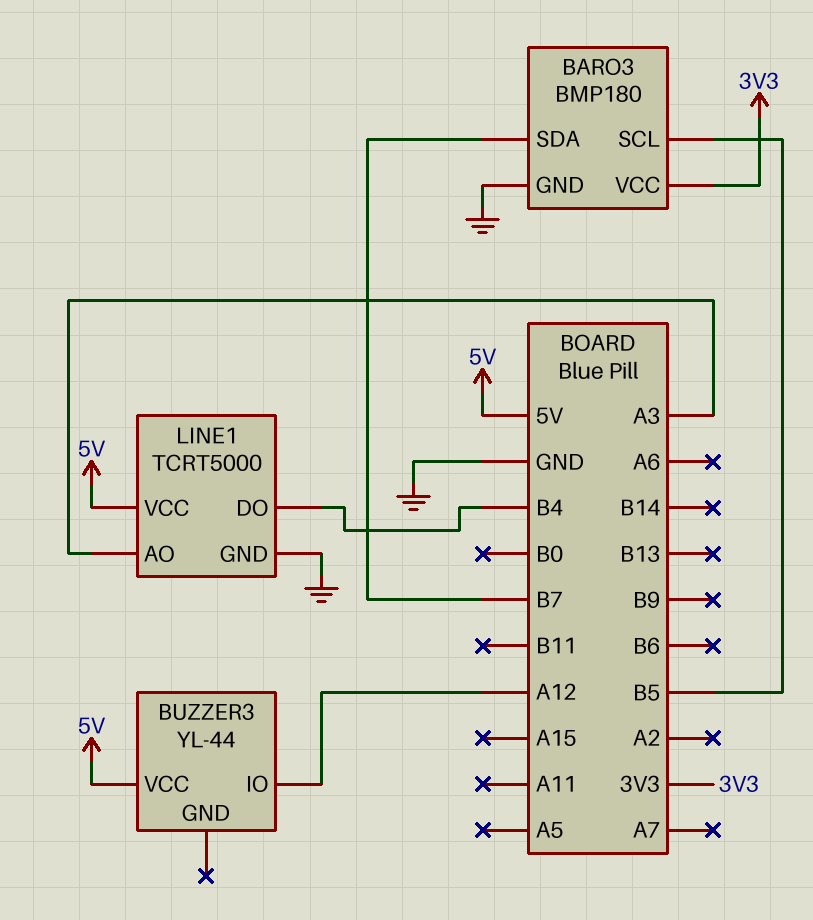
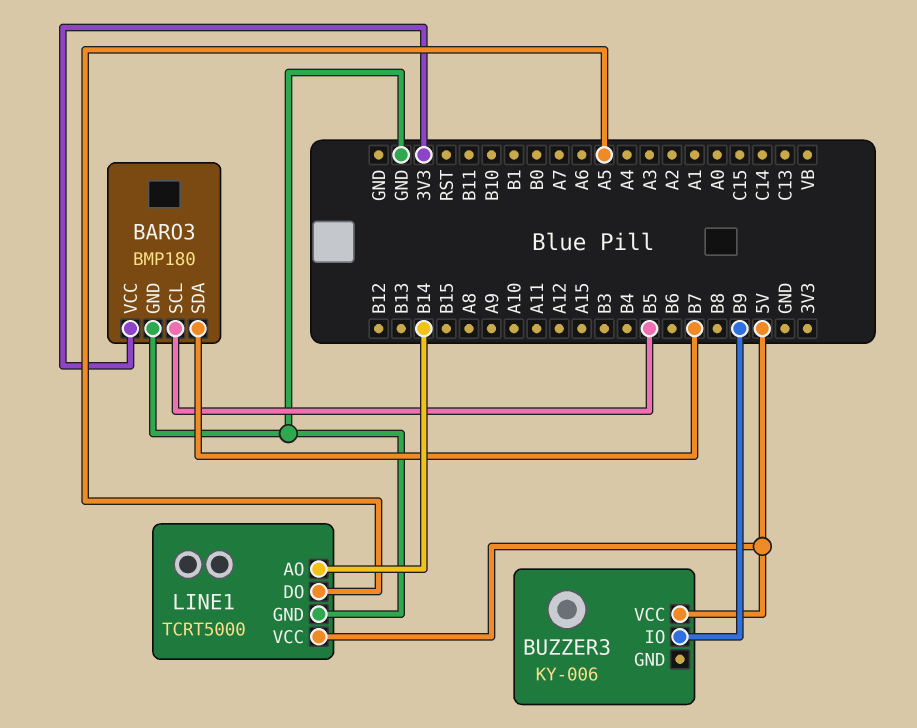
BUZZER3: YL-44 -> KY-006
BUZZER3 pin IO: A12 -> B9
LINE1 pin AO: A3 -> B14
LINE1 pin DO: B4 -> A5

